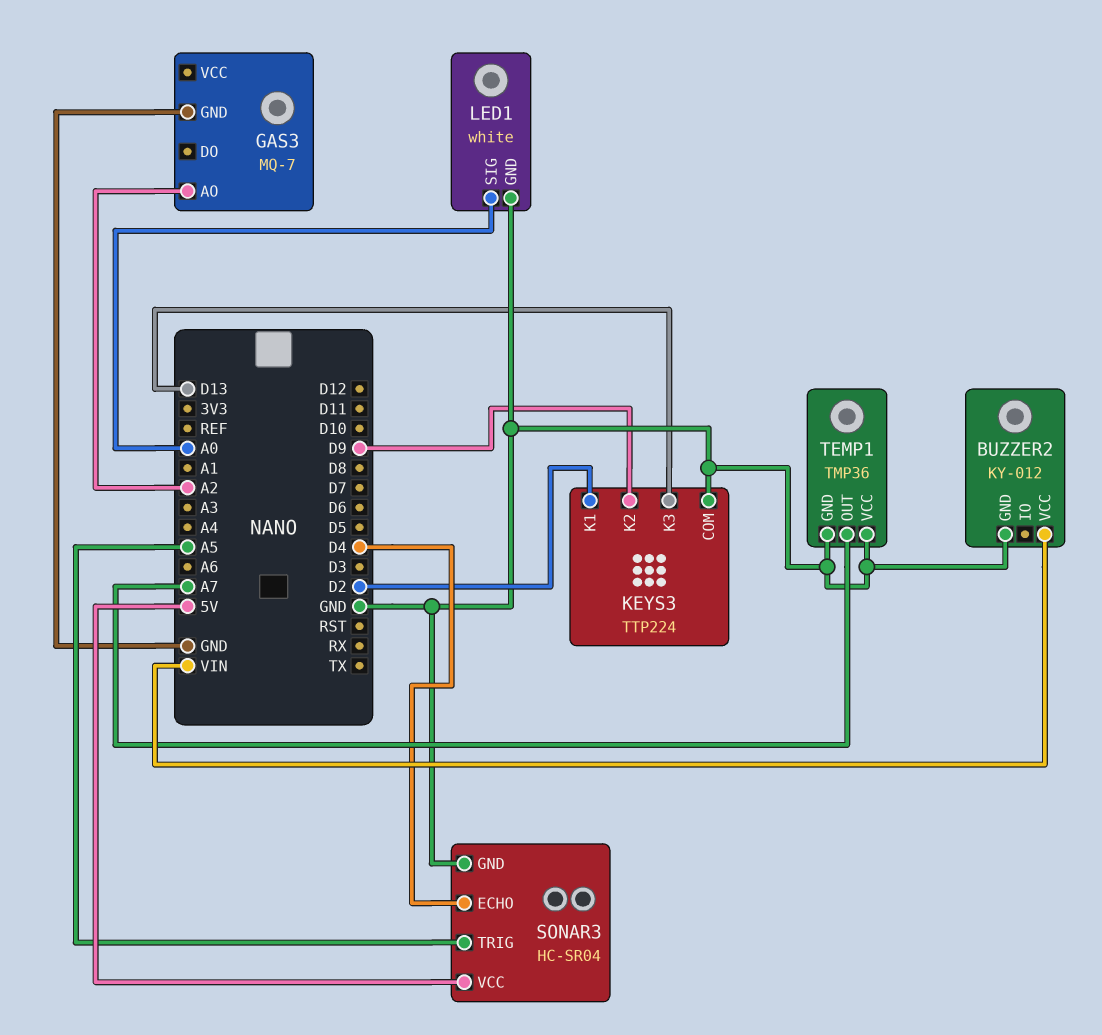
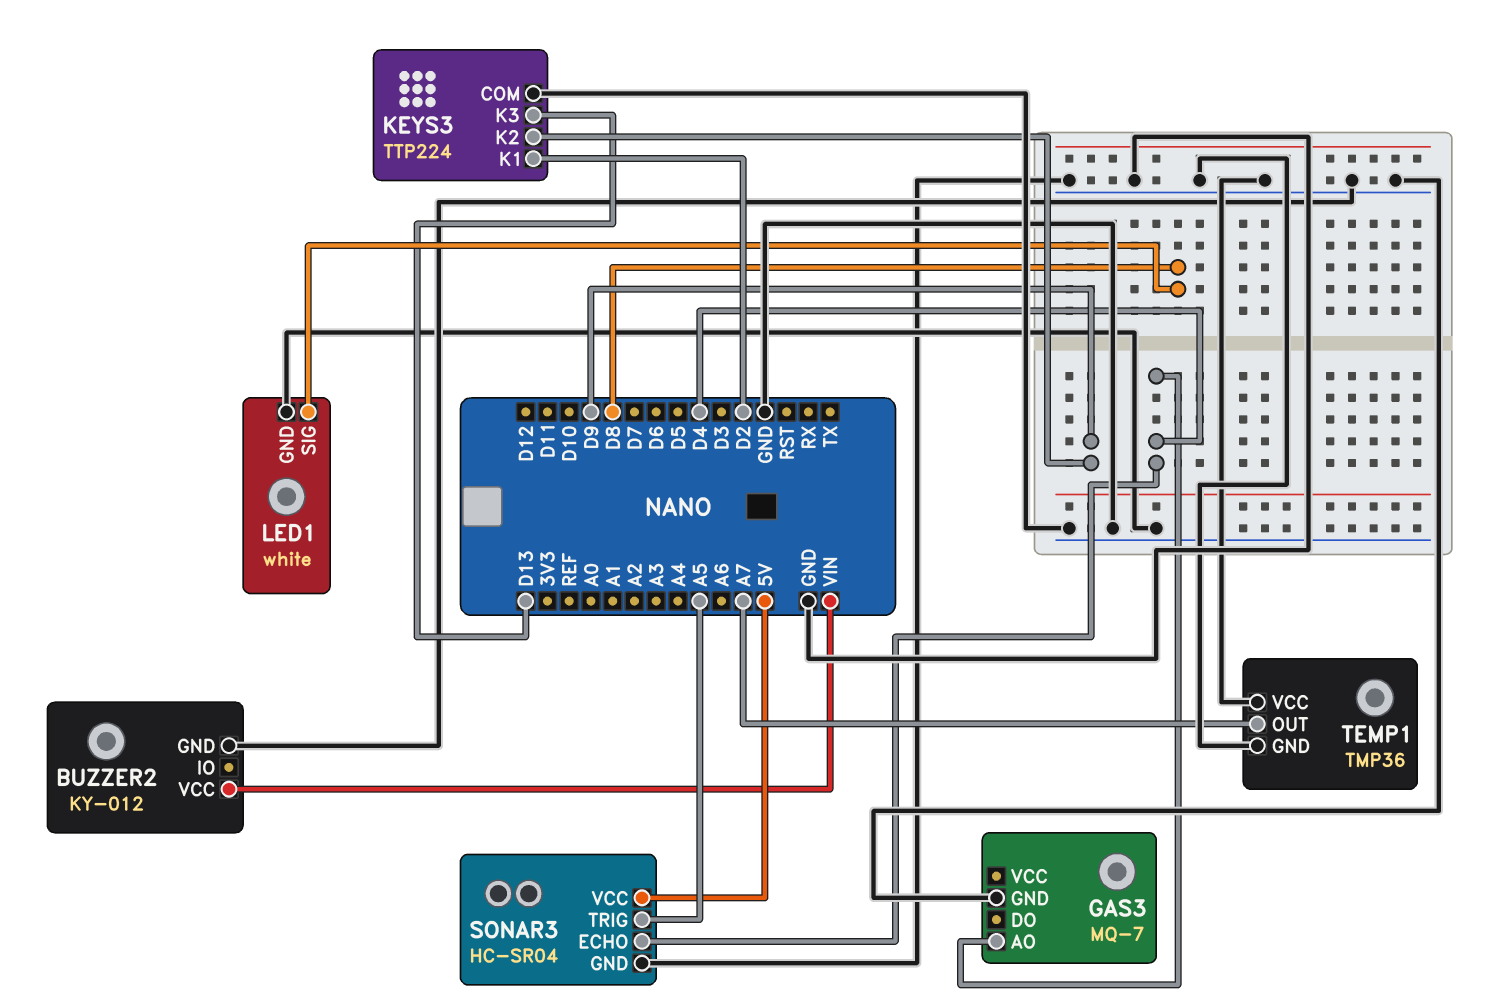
GAS3 pin AO: A2 -> D4
LED1 pin SIG: A0 -> D8

